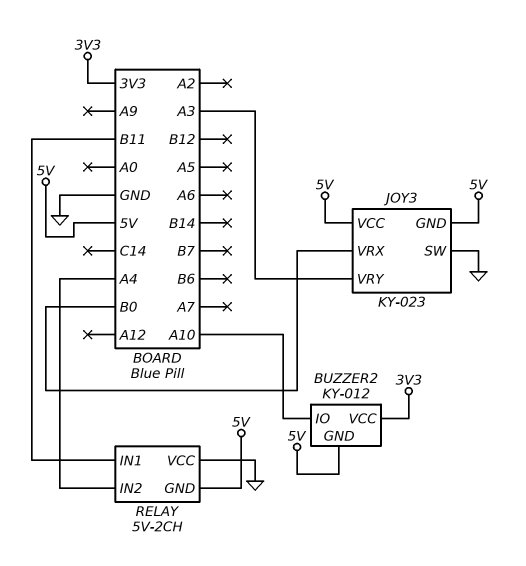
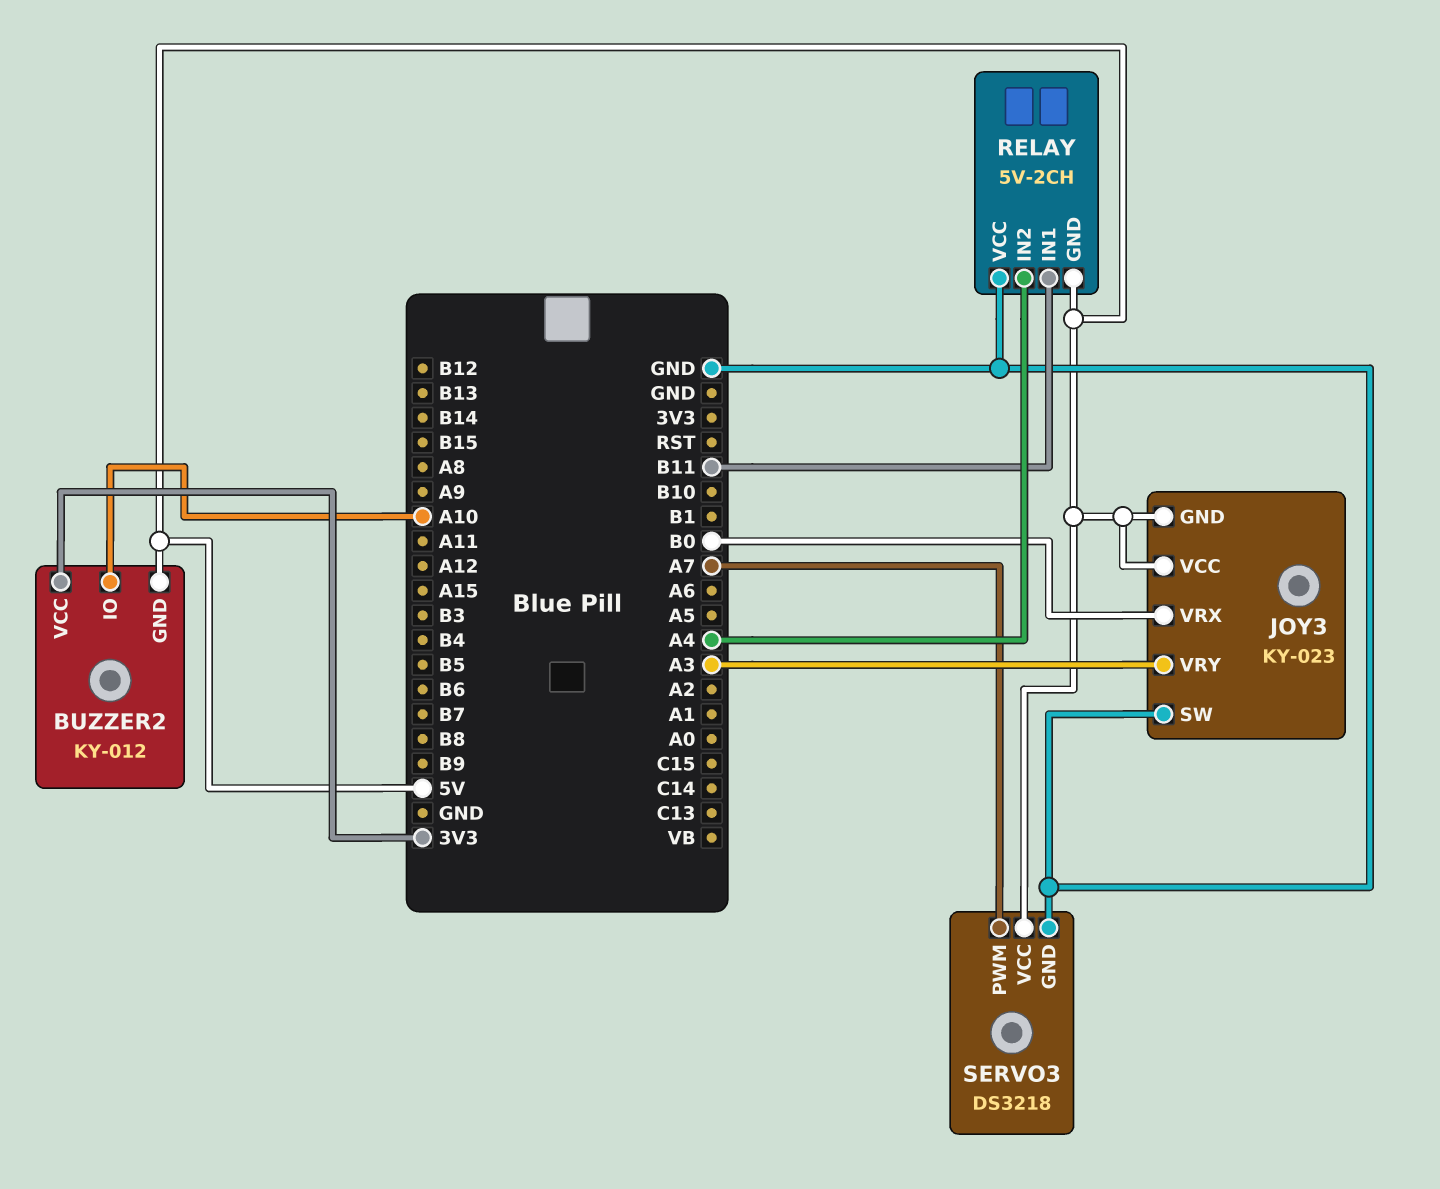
SERVO3: none -> DS3218
SERVO3 pin GND: none -> GND
SERVO3 pin PWM: none -> A7
SERVO3 pin VCC: none -> 5V

